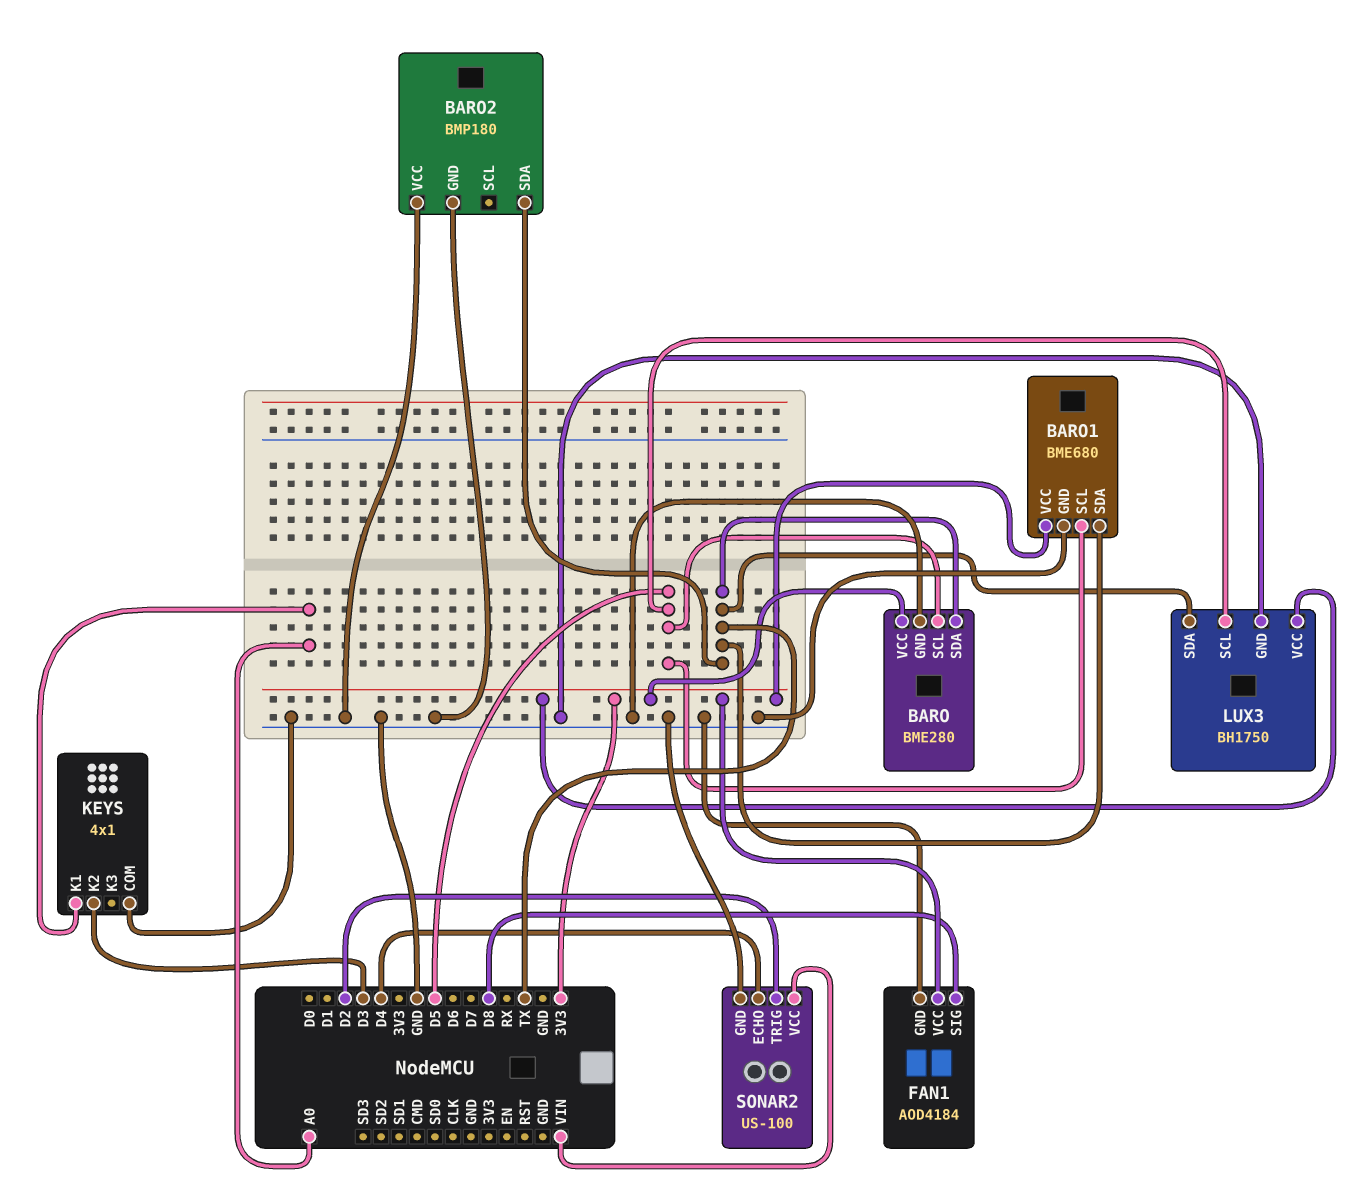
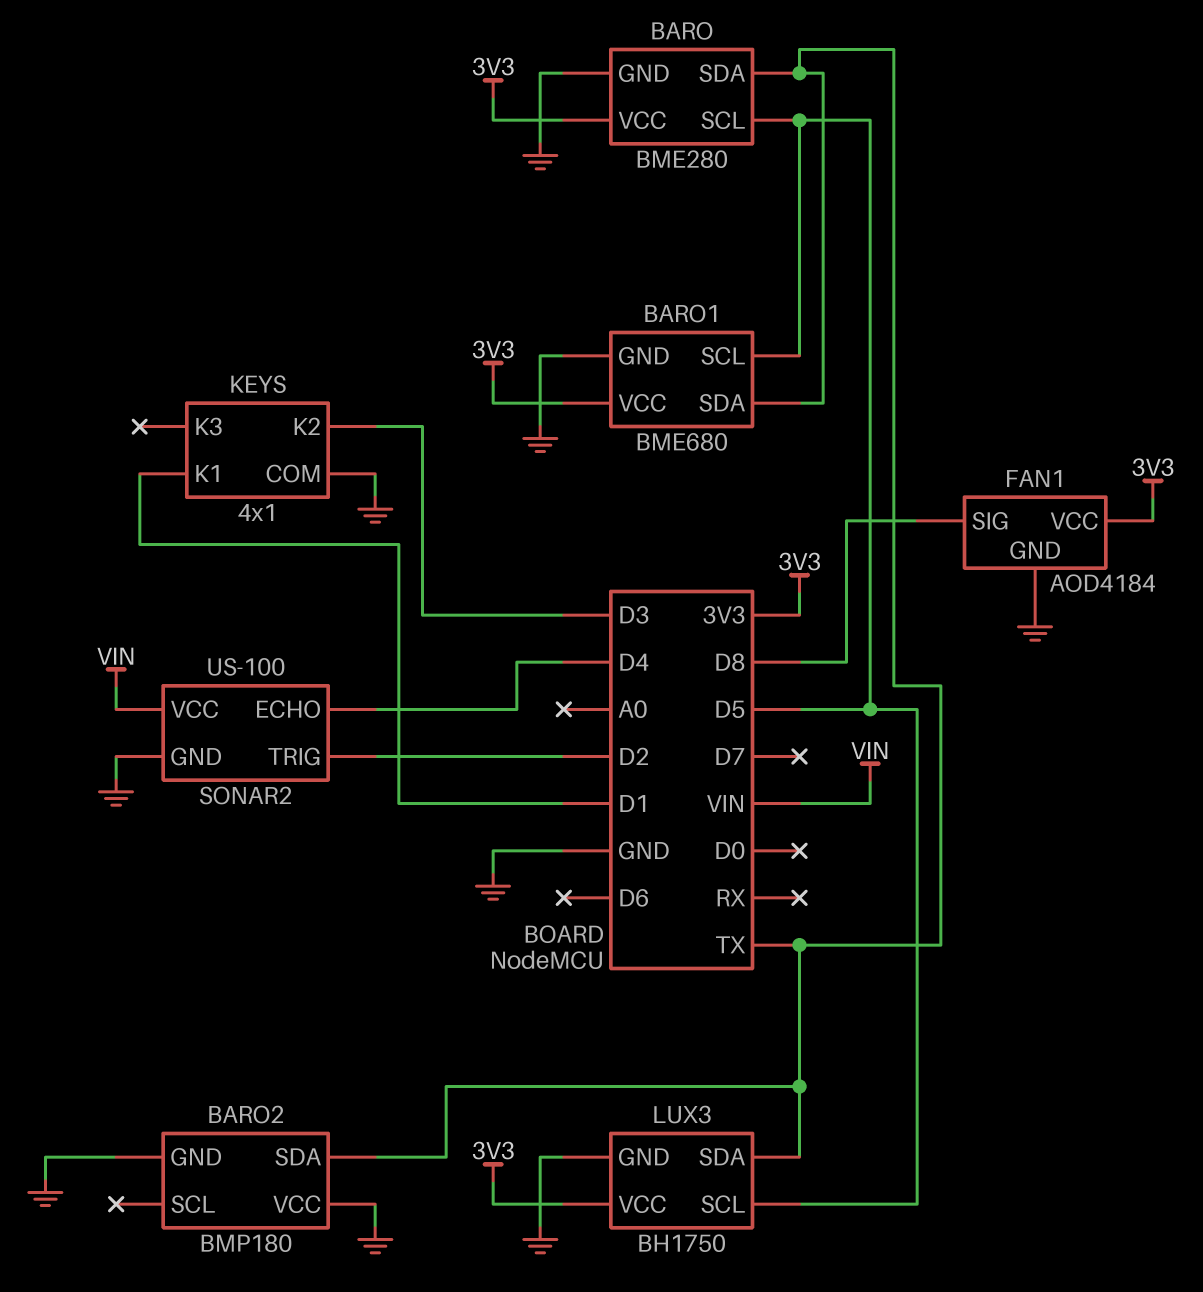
KEYS pin K1: A0 -> D1

